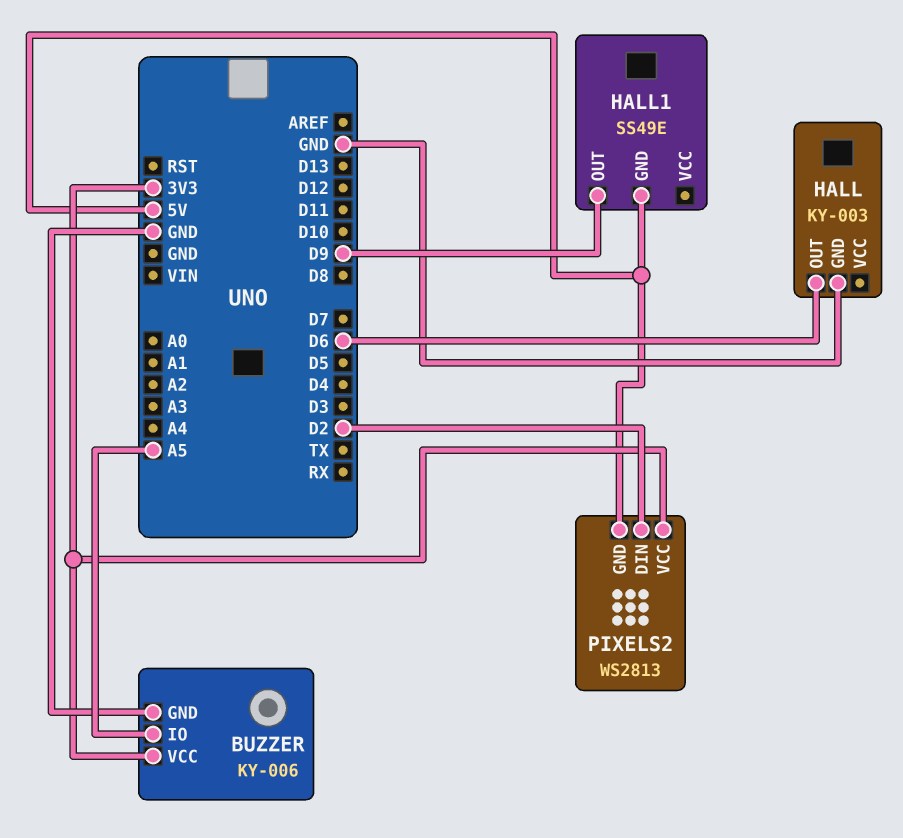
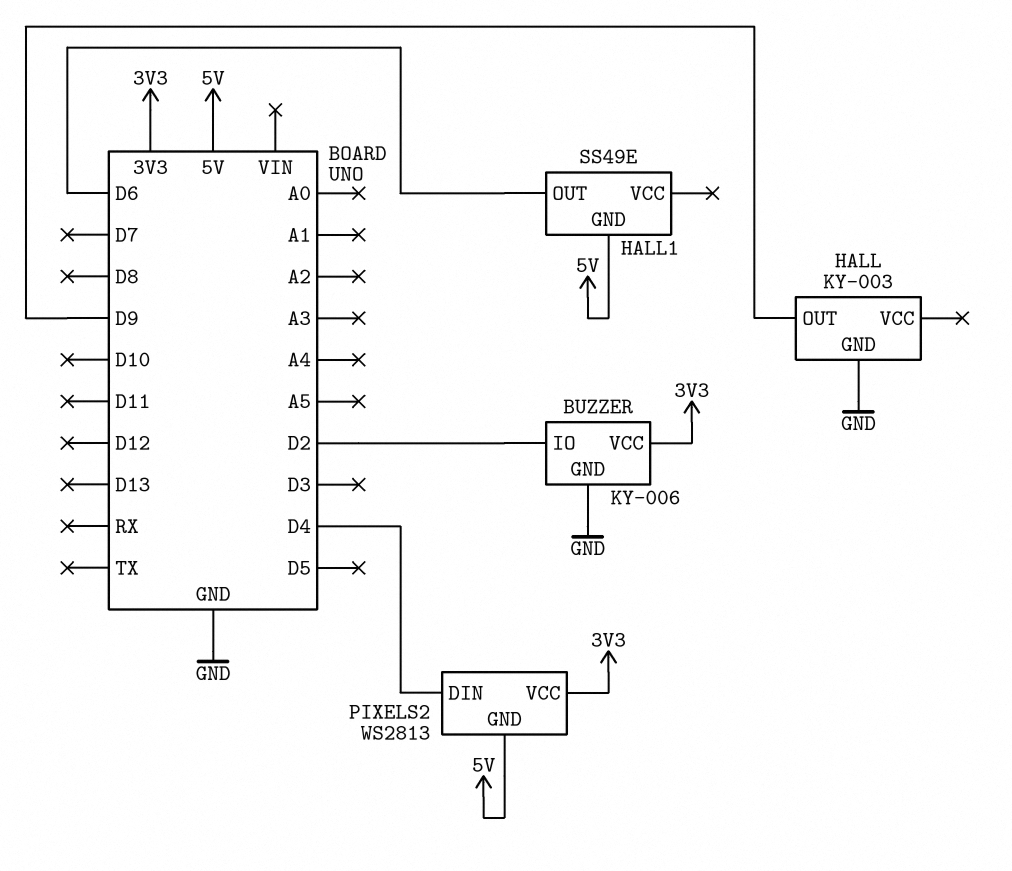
BUZZER pin IO: A5 -> D2
HALL pin OUT: D6 -> D9
HALL1 pin OUT: D9 -> D6
PIXELS2 pin DIN: D2 -> D4

